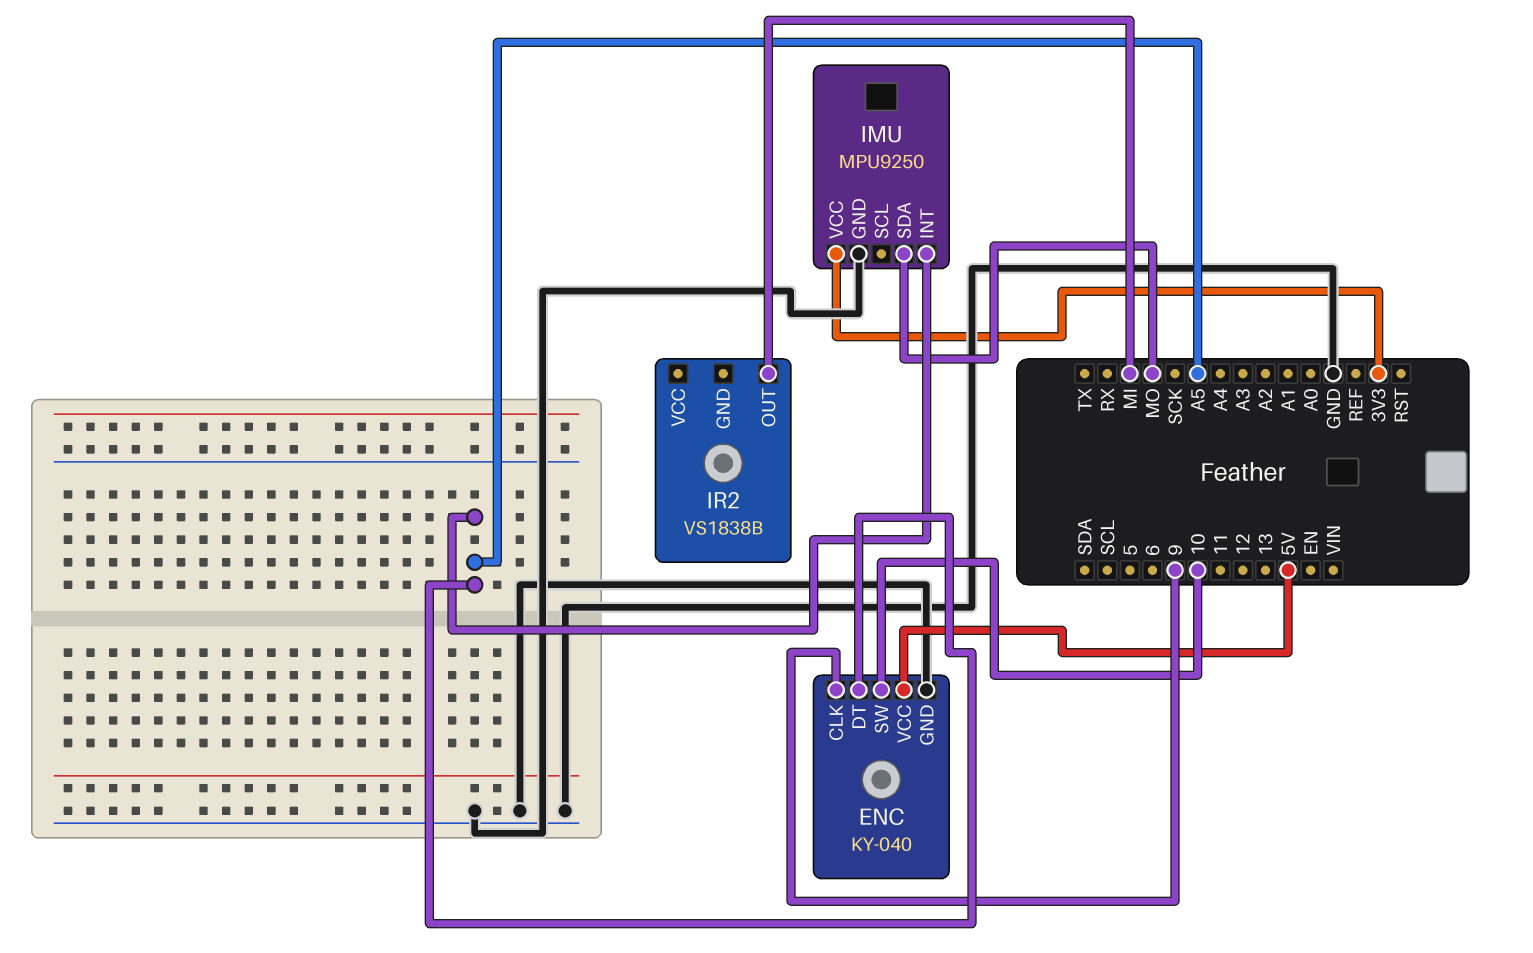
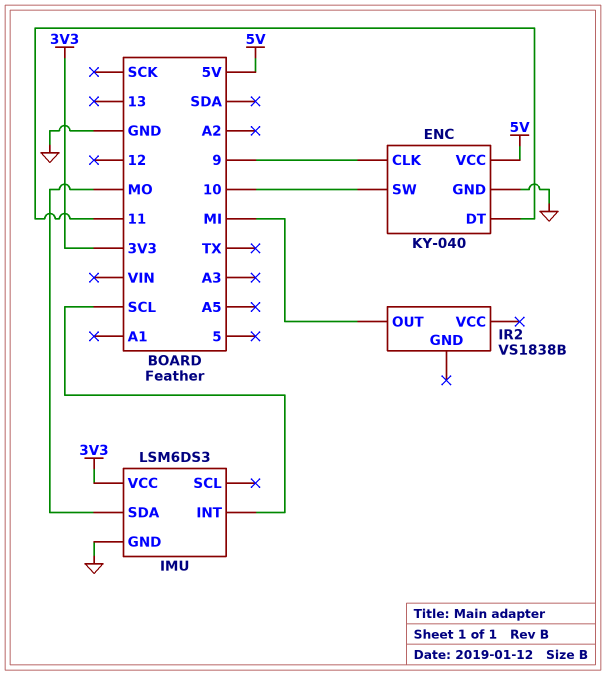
ENC pin DT: A5 -> 11
IMU: MPU9250 -> LSM6DS3
IMU pin INT: A5 -> SCL

